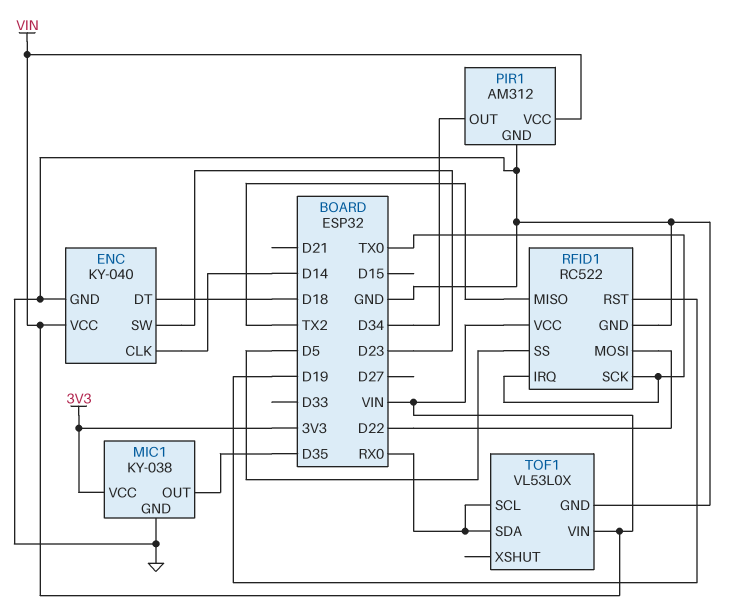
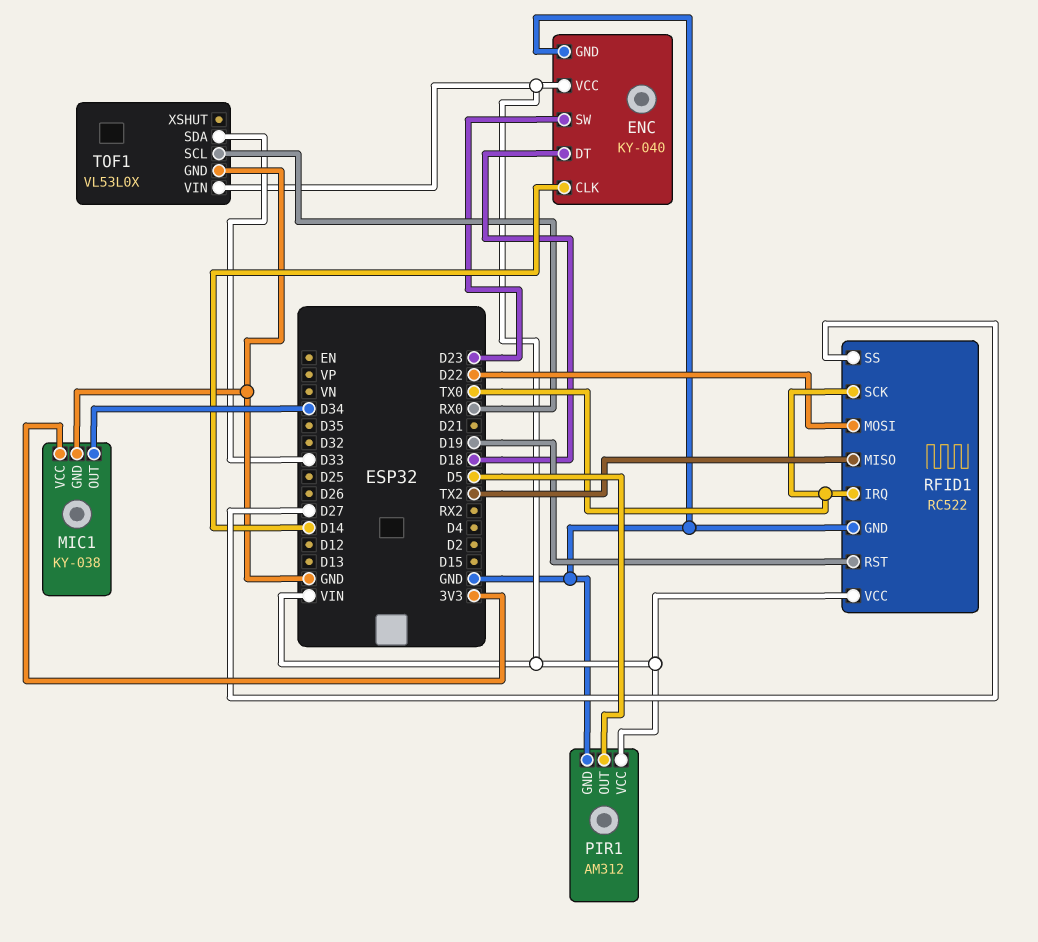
MIC1 pin OUT: D35 -> D34
PIR1 pin OUT: D34 -> D5
RFID1 pin SS: D5 -> D27
TOF1 pin SDA: RX0 -> D33

